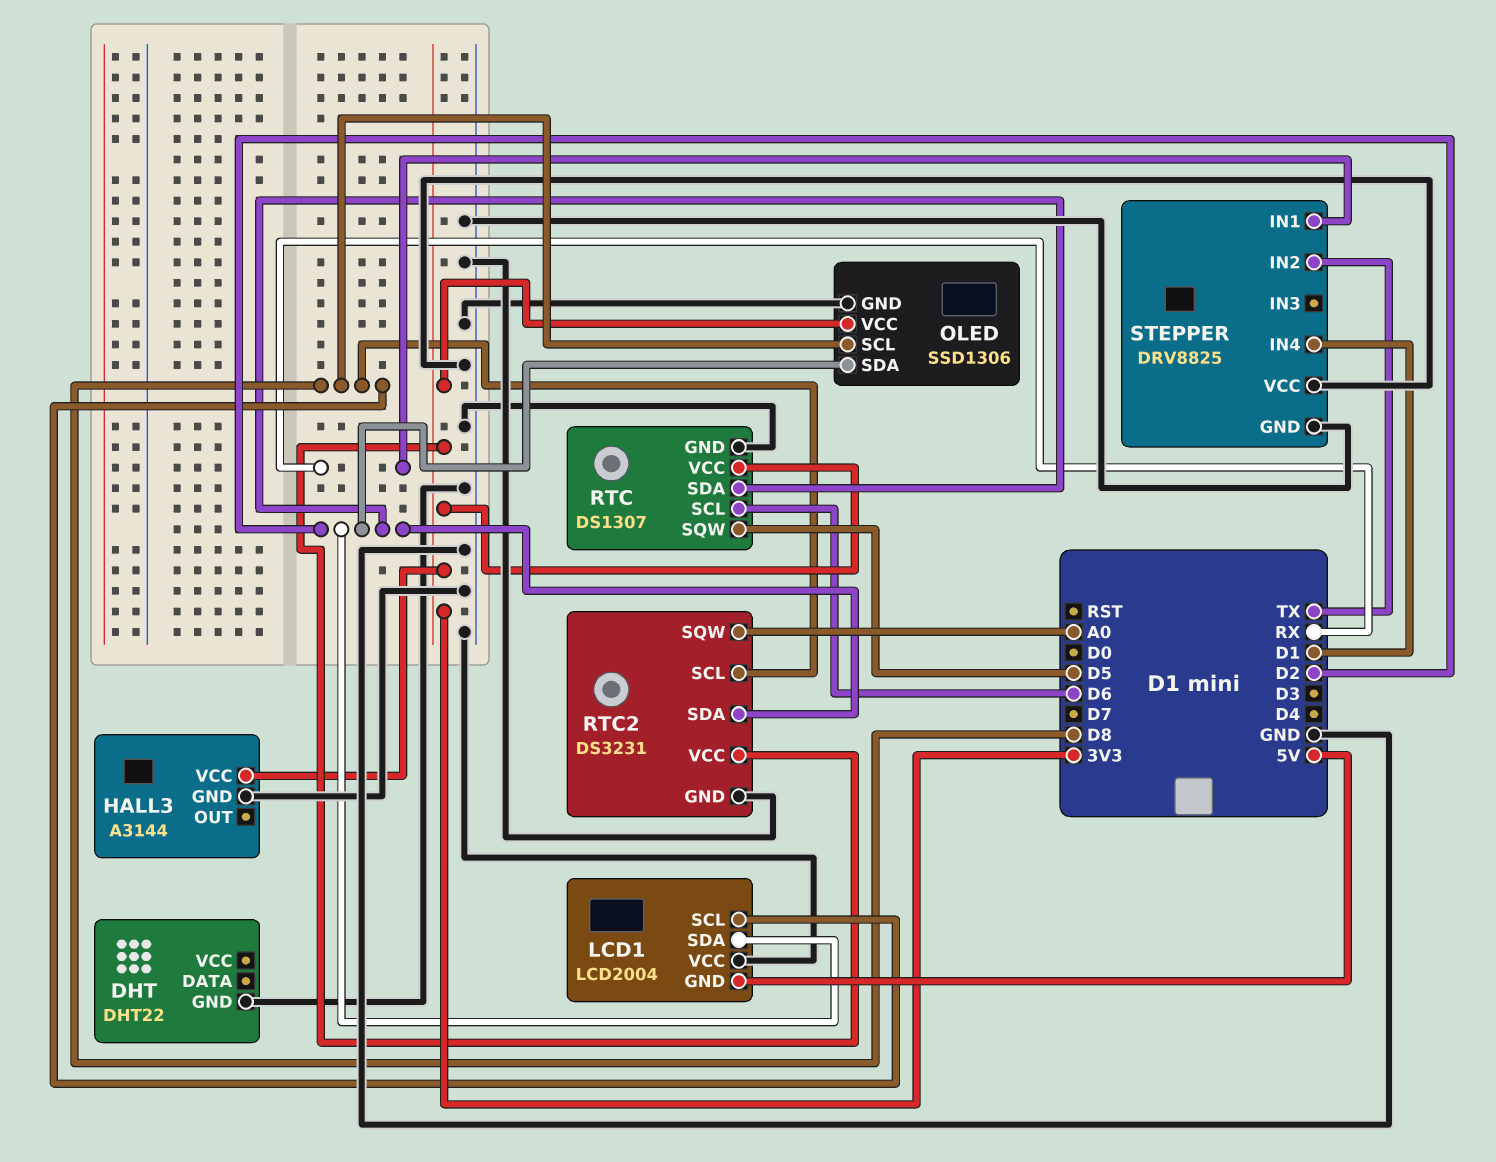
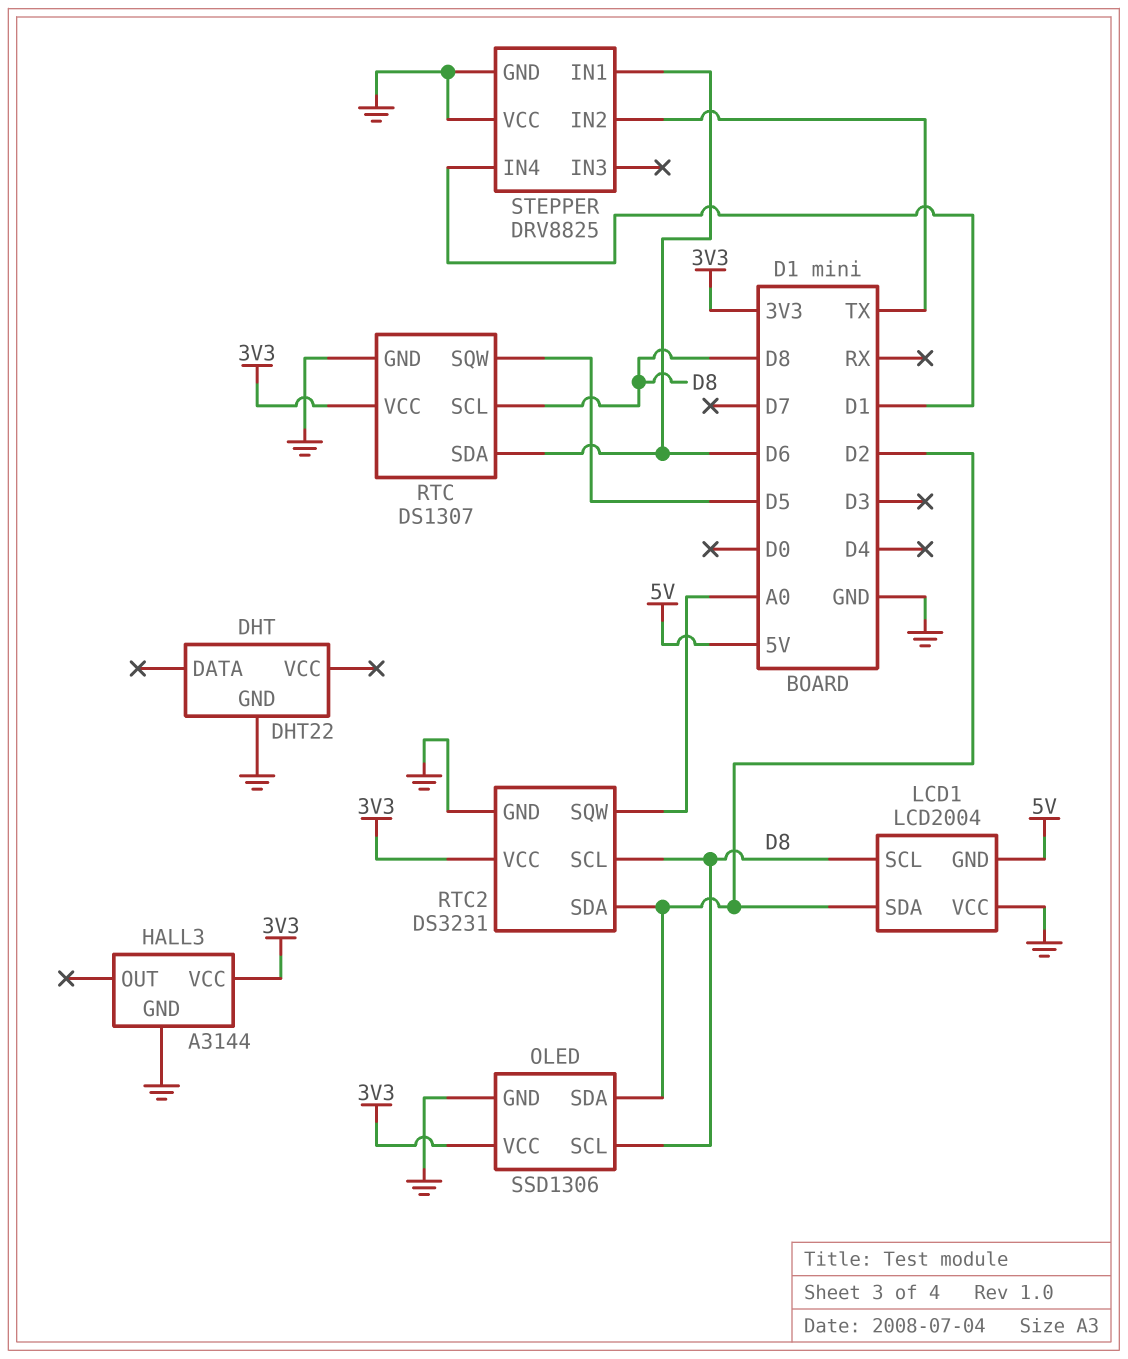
RTC pin SCL: D6 -> D8
RTC pin SDA: D2 -> D6
STEPPER pin IN1: RX -> D6

